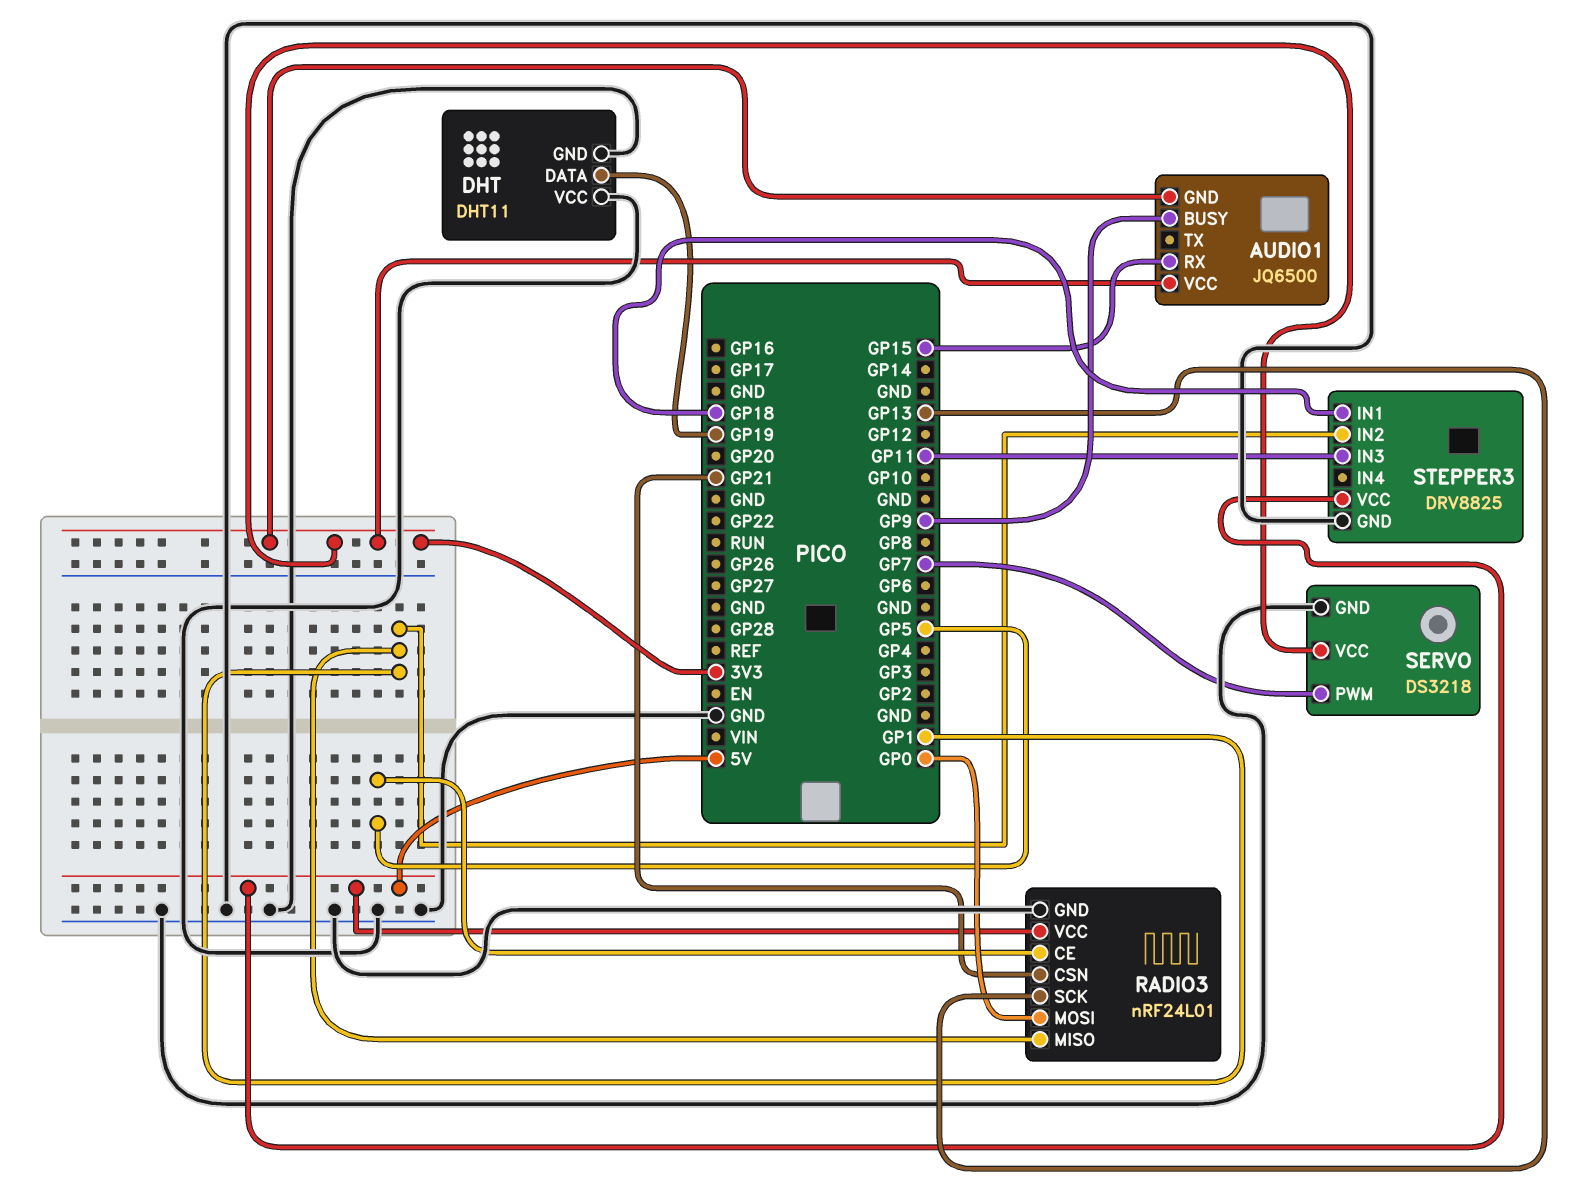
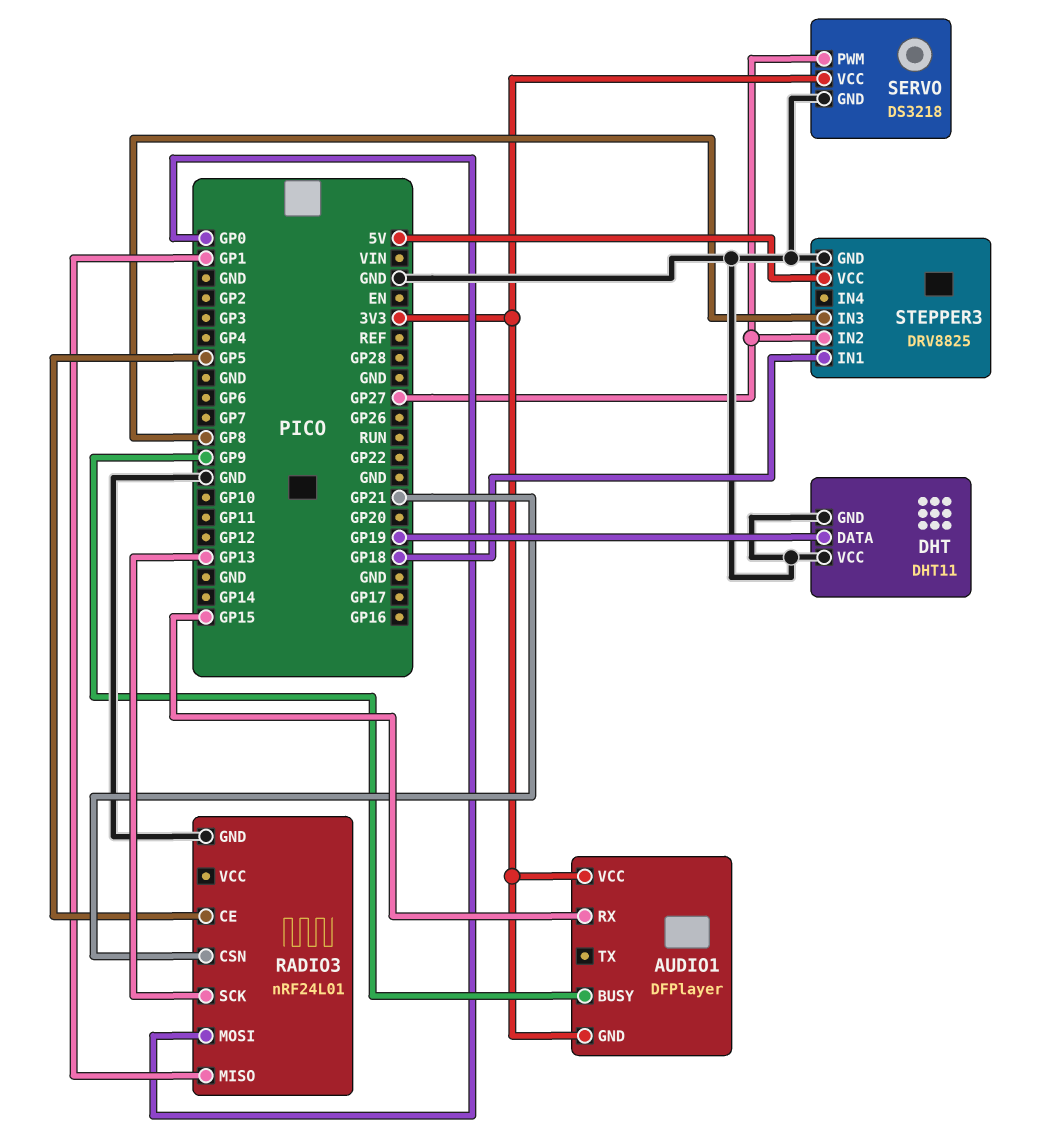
AUDIO1: JQ6500 -> DFPlayer
RADIO3 pin VCC: 5V -> none
SERVO pin PWM: GP7 -> GP27
STEPPER3 pin IN2: GP1 -> GP27
STEPPER3 pin IN3: GP11 -> GP8

